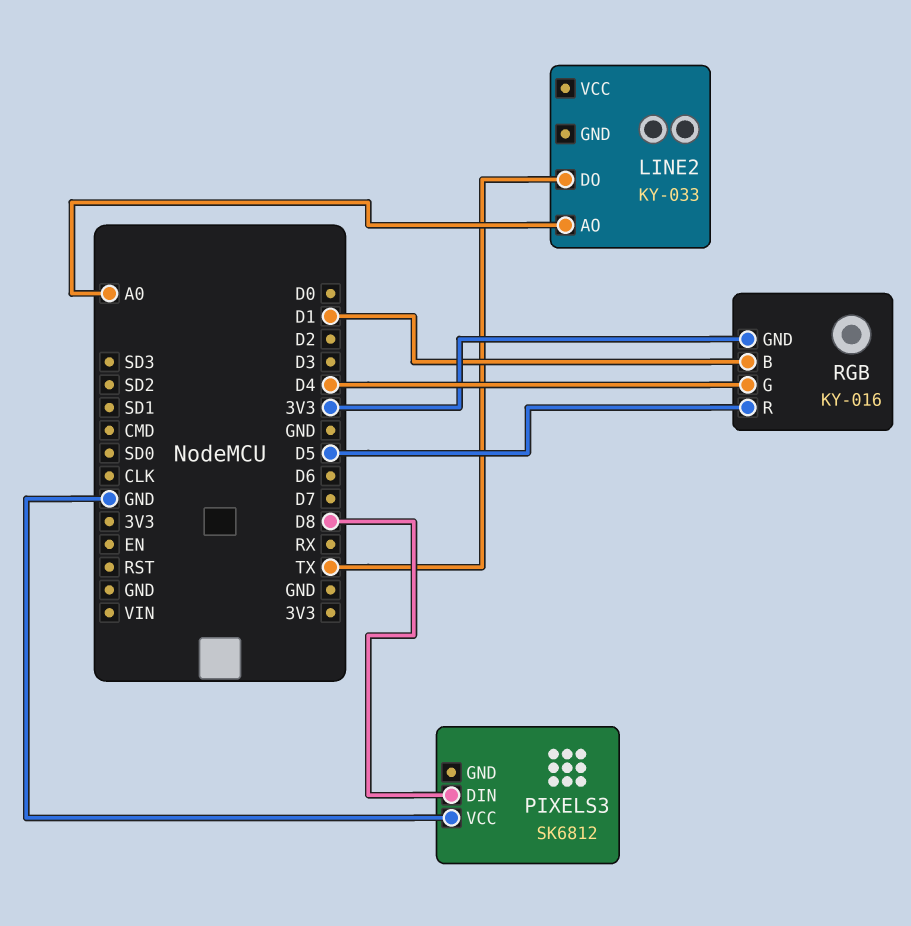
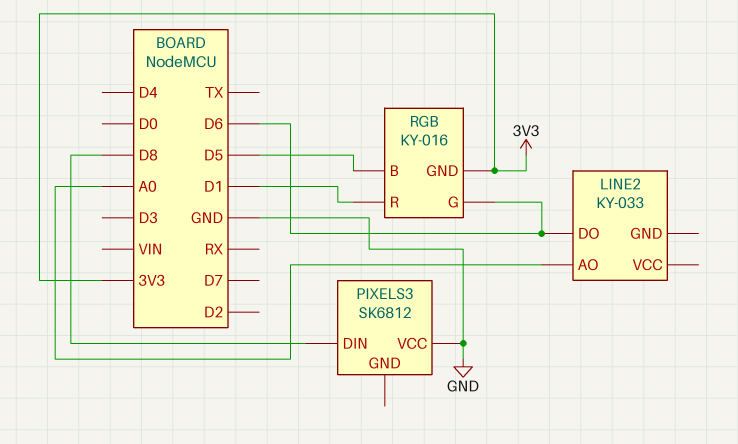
LINE2 pin DO: TX -> D6
RGB pin B: D1 -> D5
RGB pin G: D4 -> D6
RGB pin R: D5 -> D1

